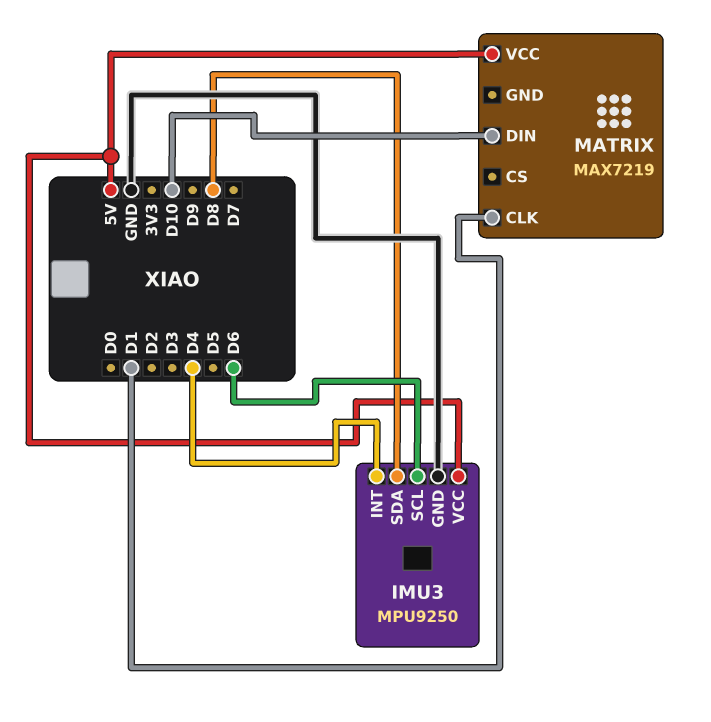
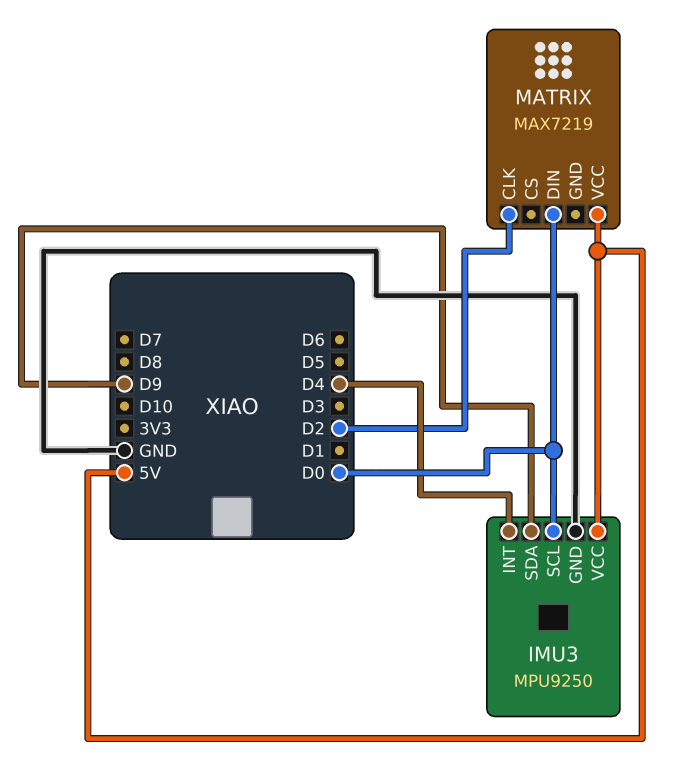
IMU3 pin SCL: D6 -> D0
IMU3 pin SDA: D8 -> D9
MATRIX pin CLK: D1 -> D2
MATRIX pin DIN: D10 -> D0

